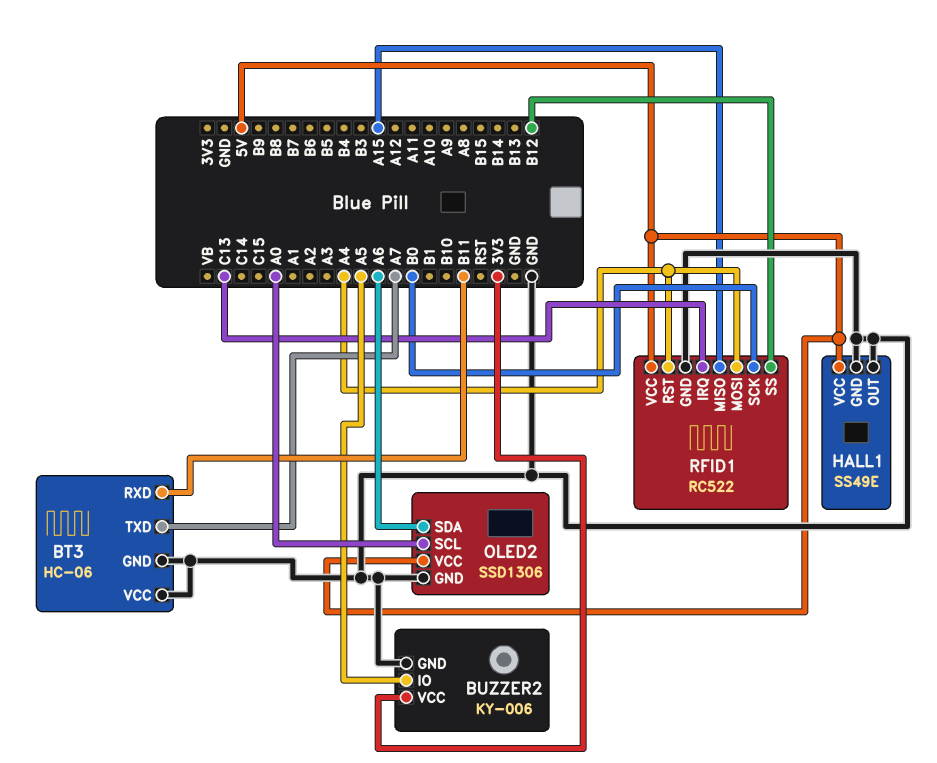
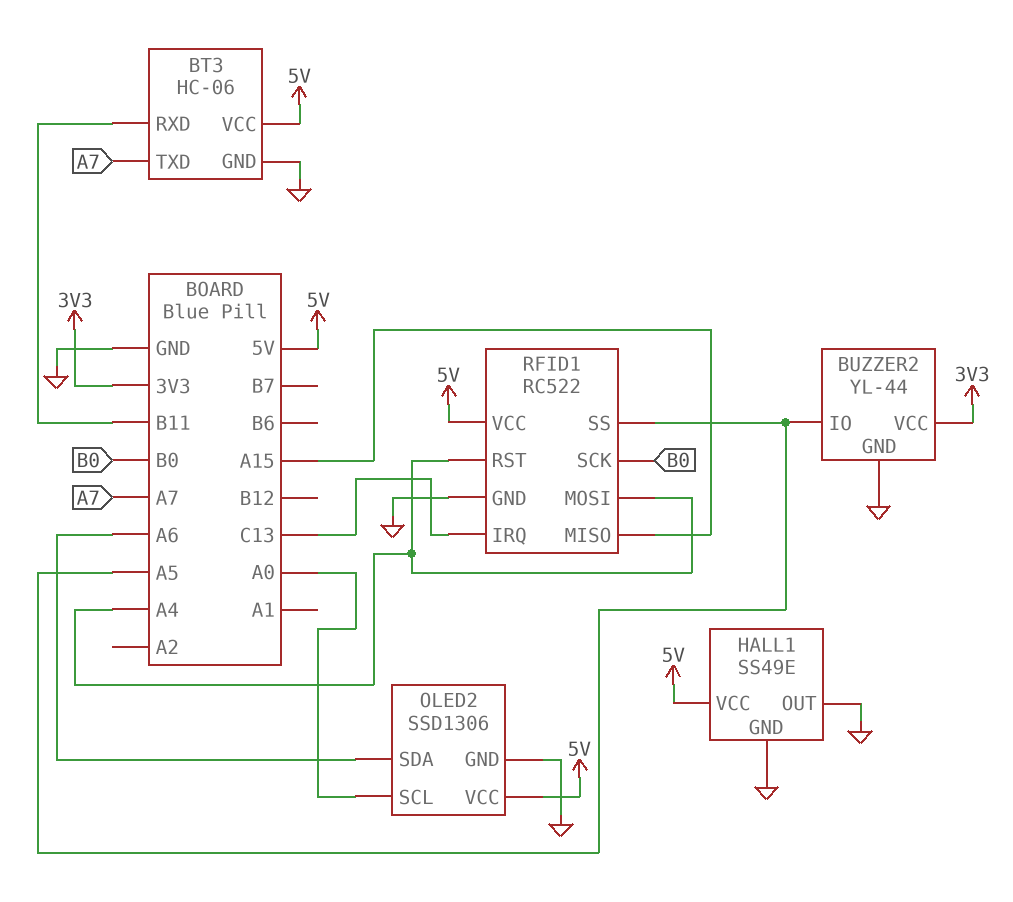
BT3 pin VCC: GND -> 5V
BUZZER2: KY-006 -> YL-44
RFID1 pin SS: B12 -> A5

